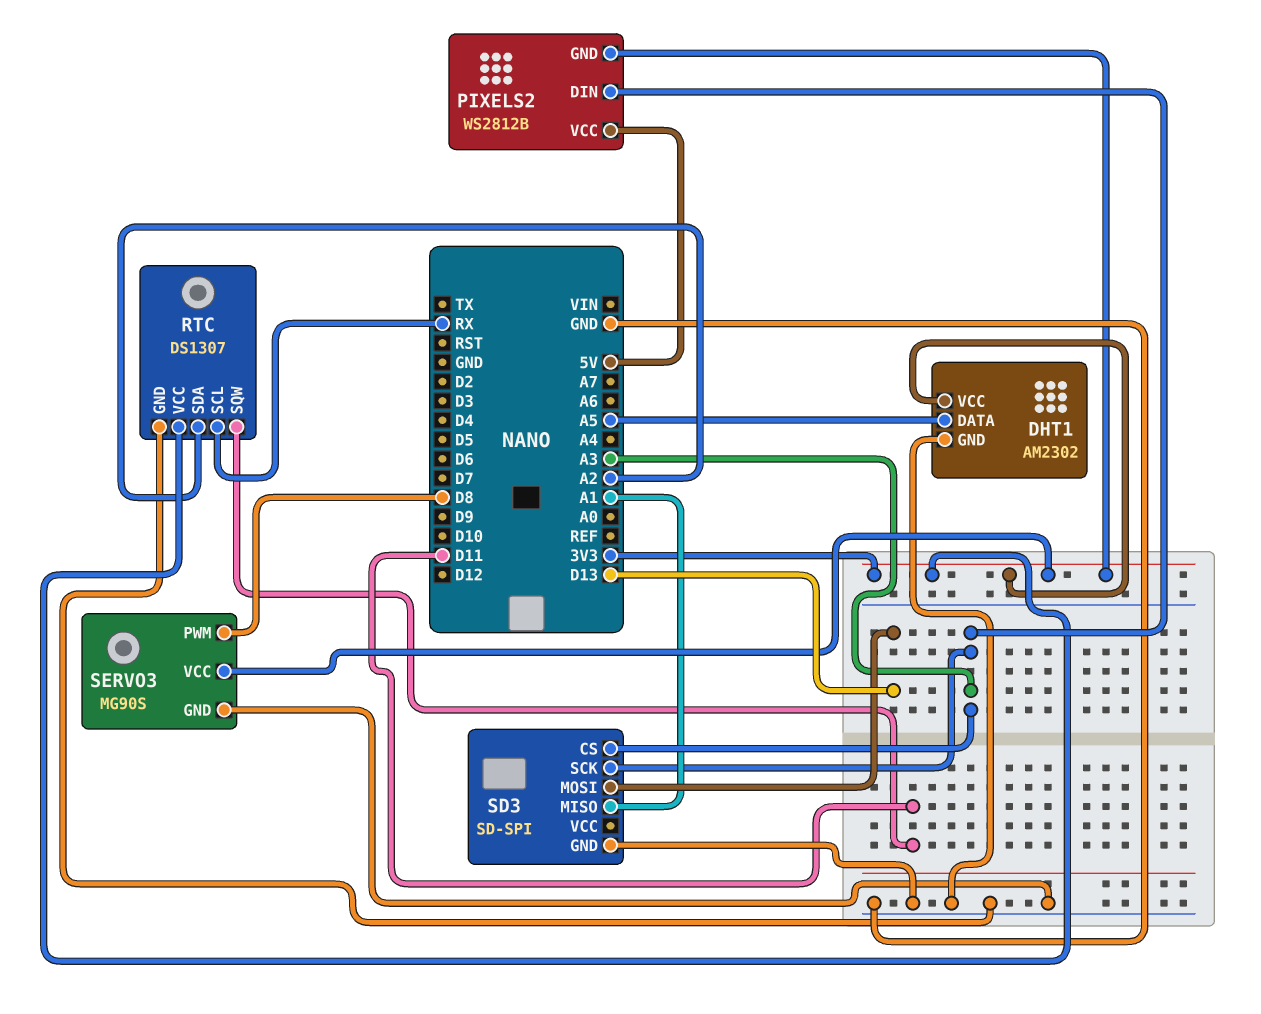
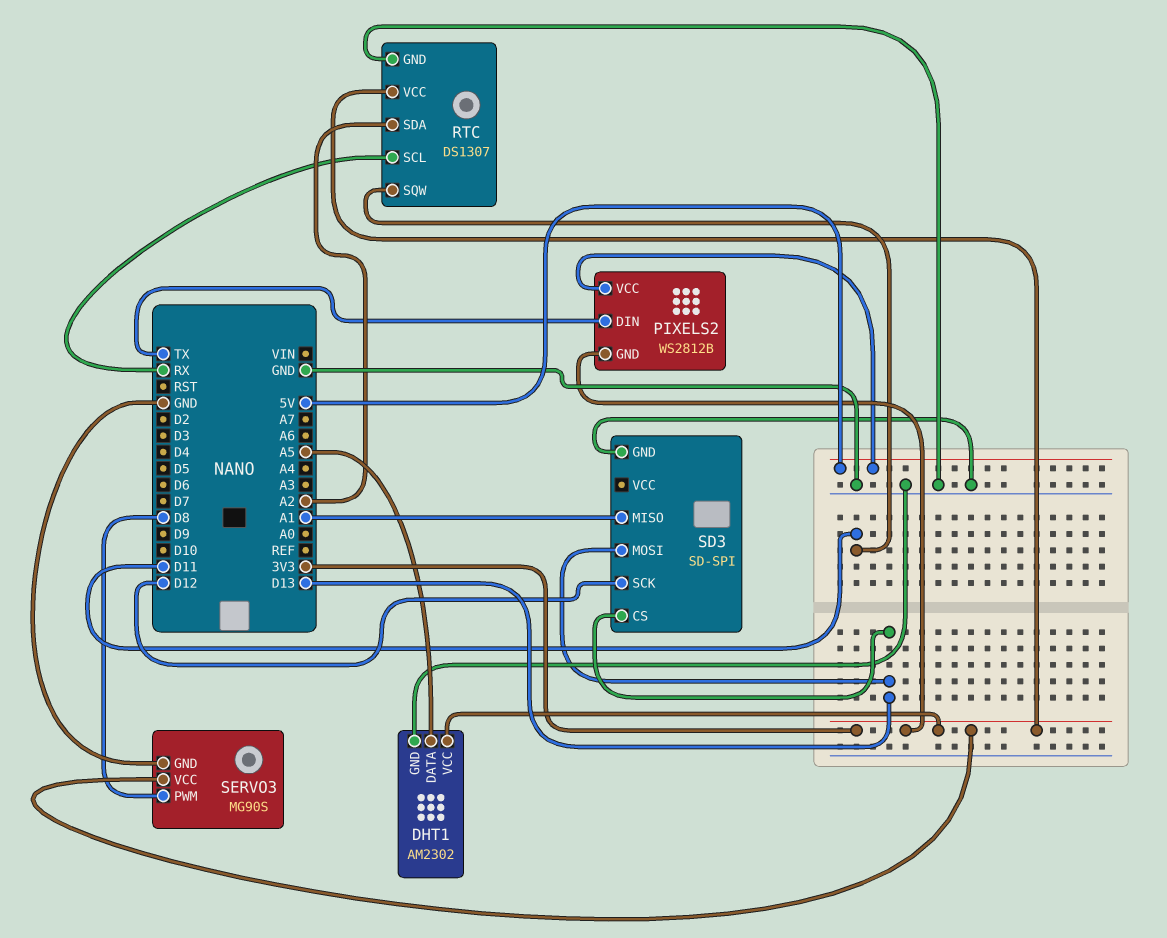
PIXELS2 pin DIN: A3 -> TX
SD3 pin CS: A3 -> D13
SD3 pin SCK: A3 -> D12

